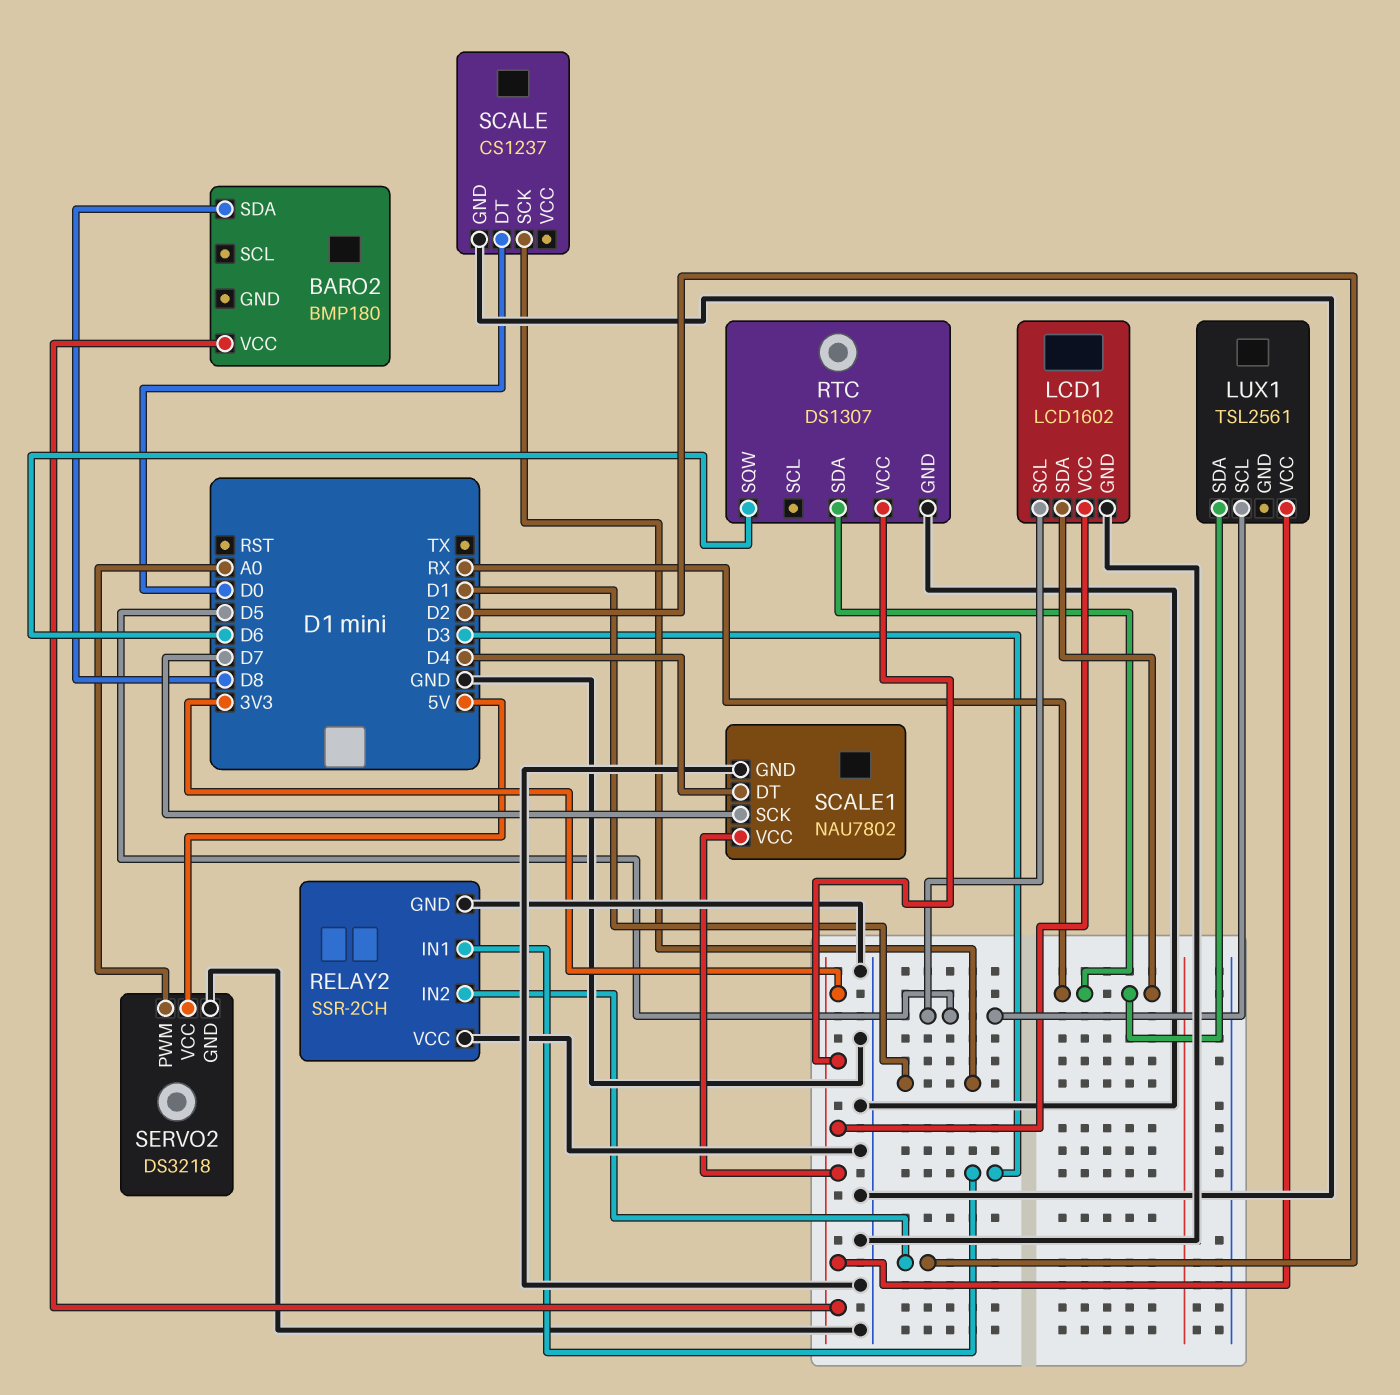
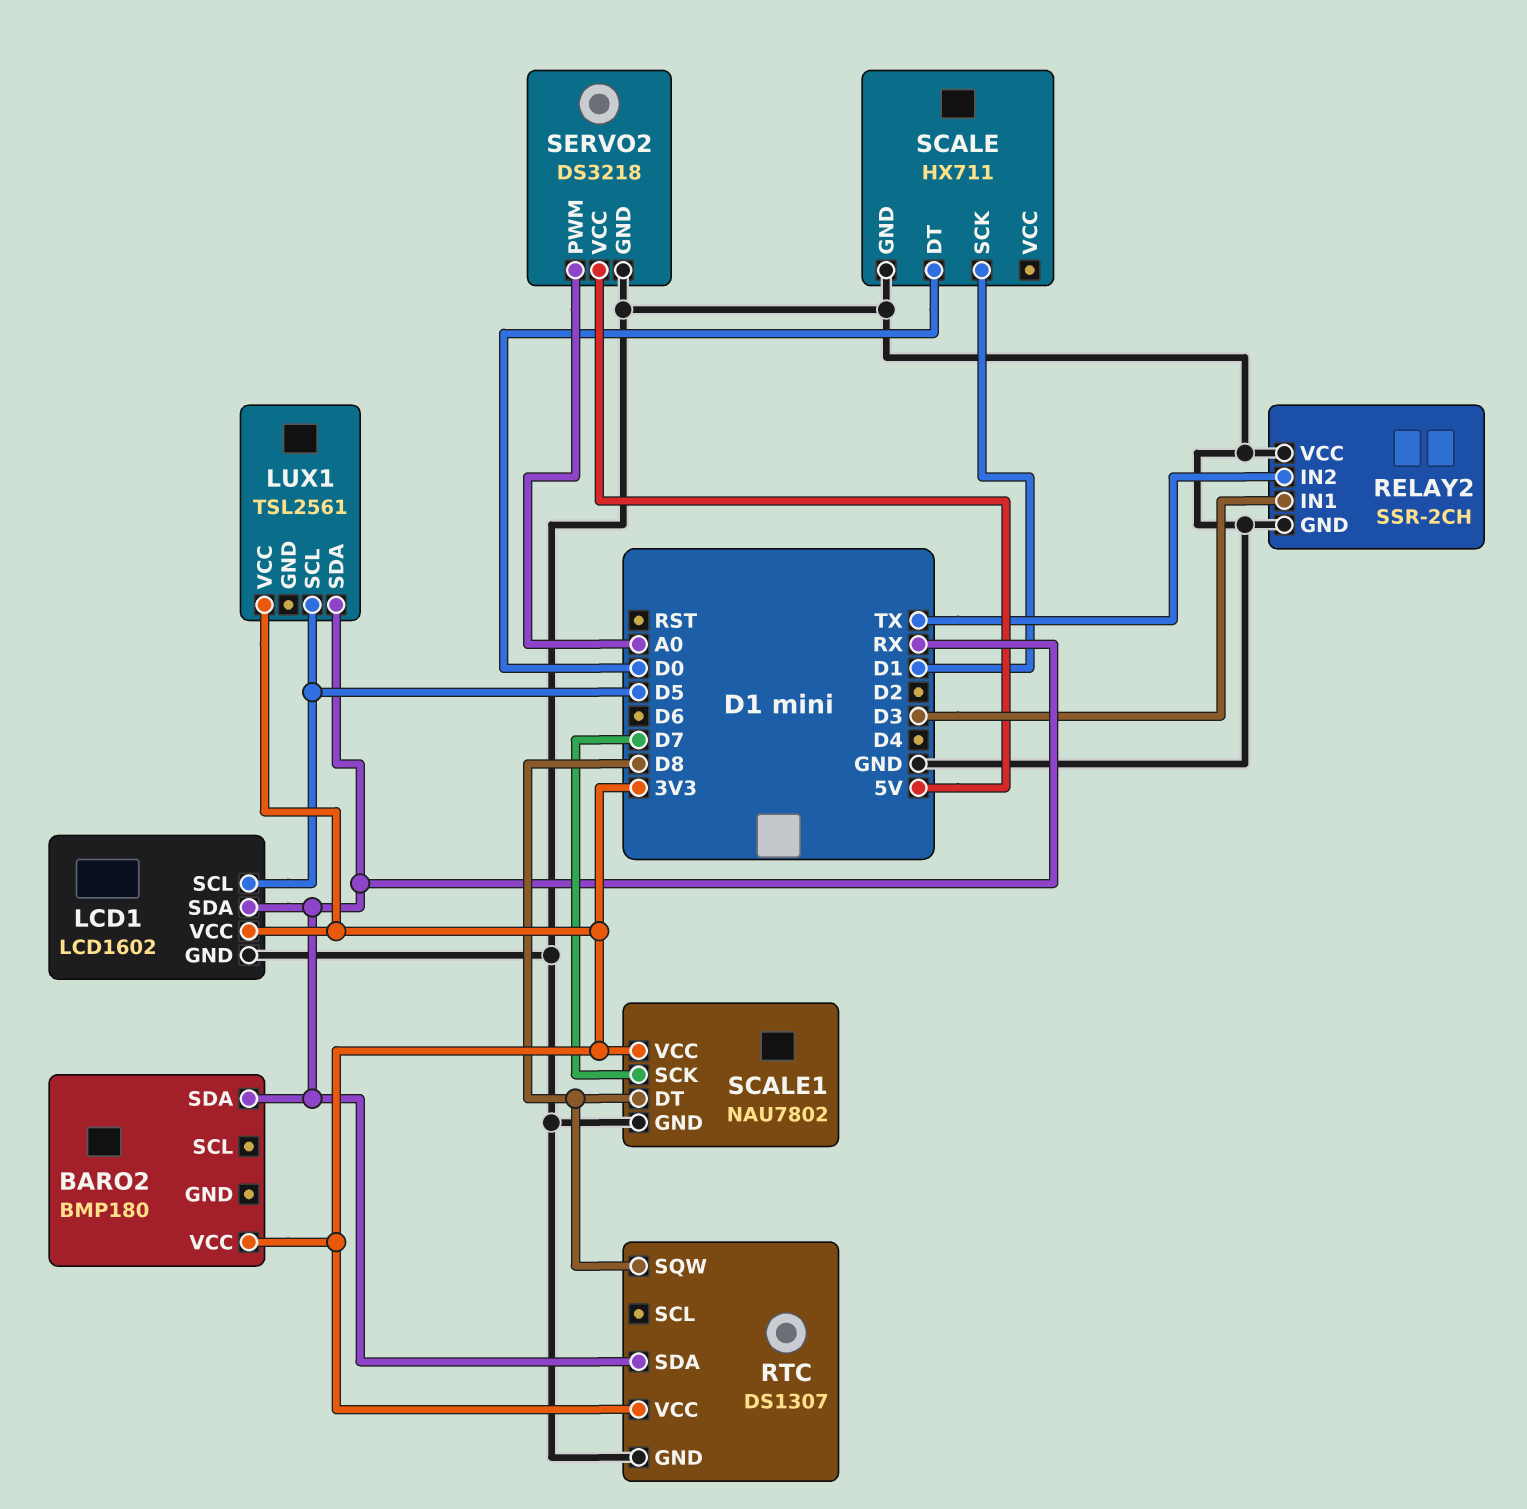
BARO2 pin SDA: D8 -> RX
RELAY2 pin IN2: D2 -> TX
RTC pin SQW: D6 -> D8
SCALE: CS1237 -> HX711
SCALE1 pin DT: D4 -> D8

